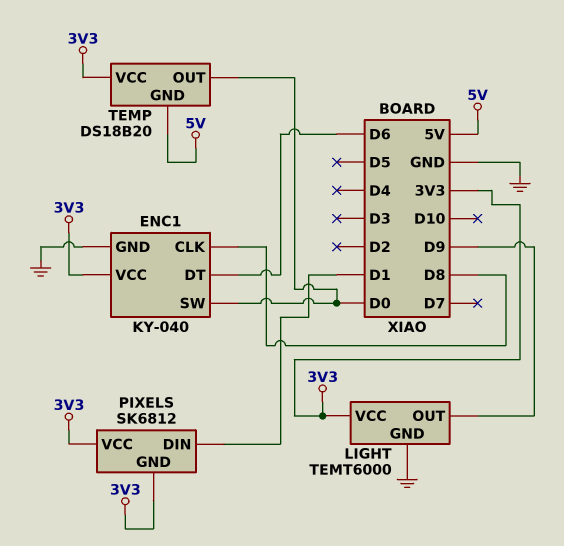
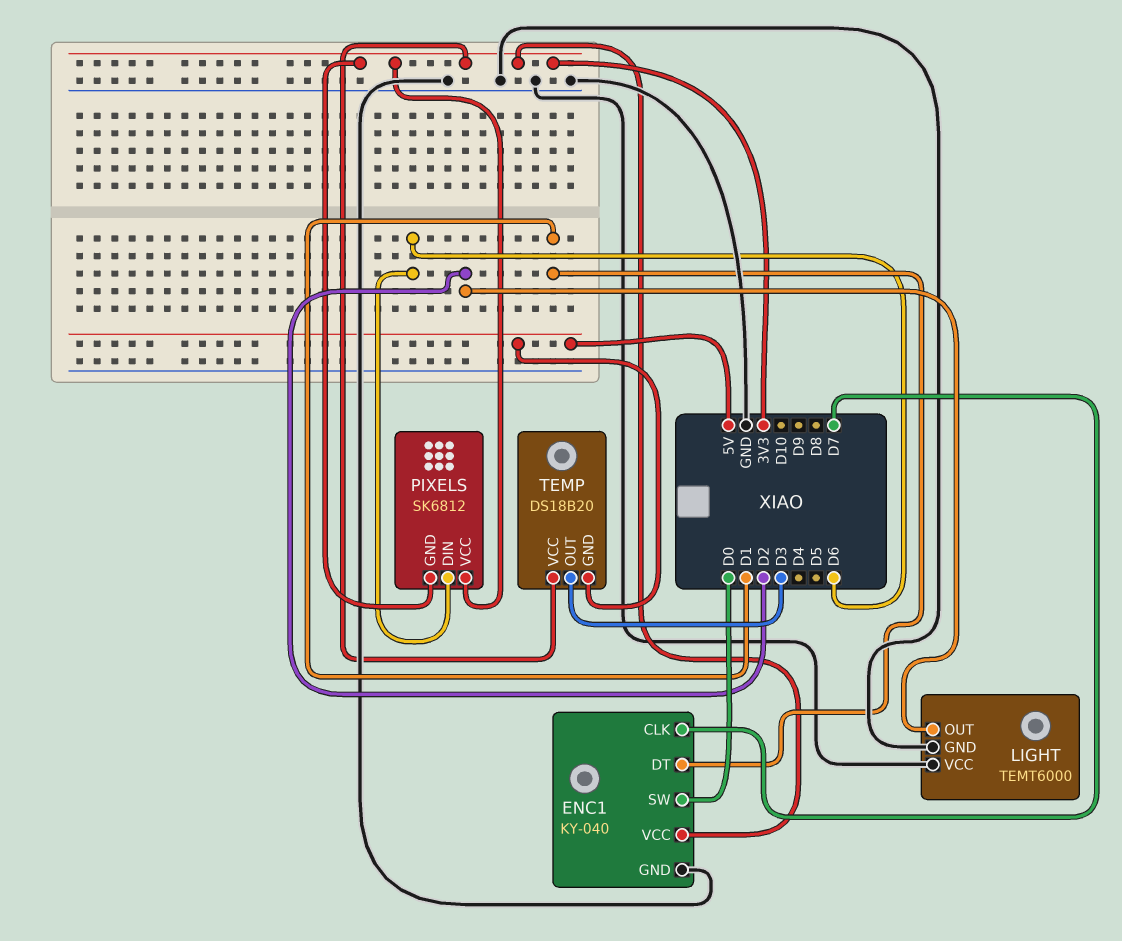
ENC1 pin CLK: D8 -> D7
ENC1 pin DT: D6 -> D1
LIGHT pin OUT: D9 -> D2
LIGHT pin VCC: 3V3 -> GND
PIXELS pin DIN: D1 -> D6
TEMP pin OUT: D0 -> D3

